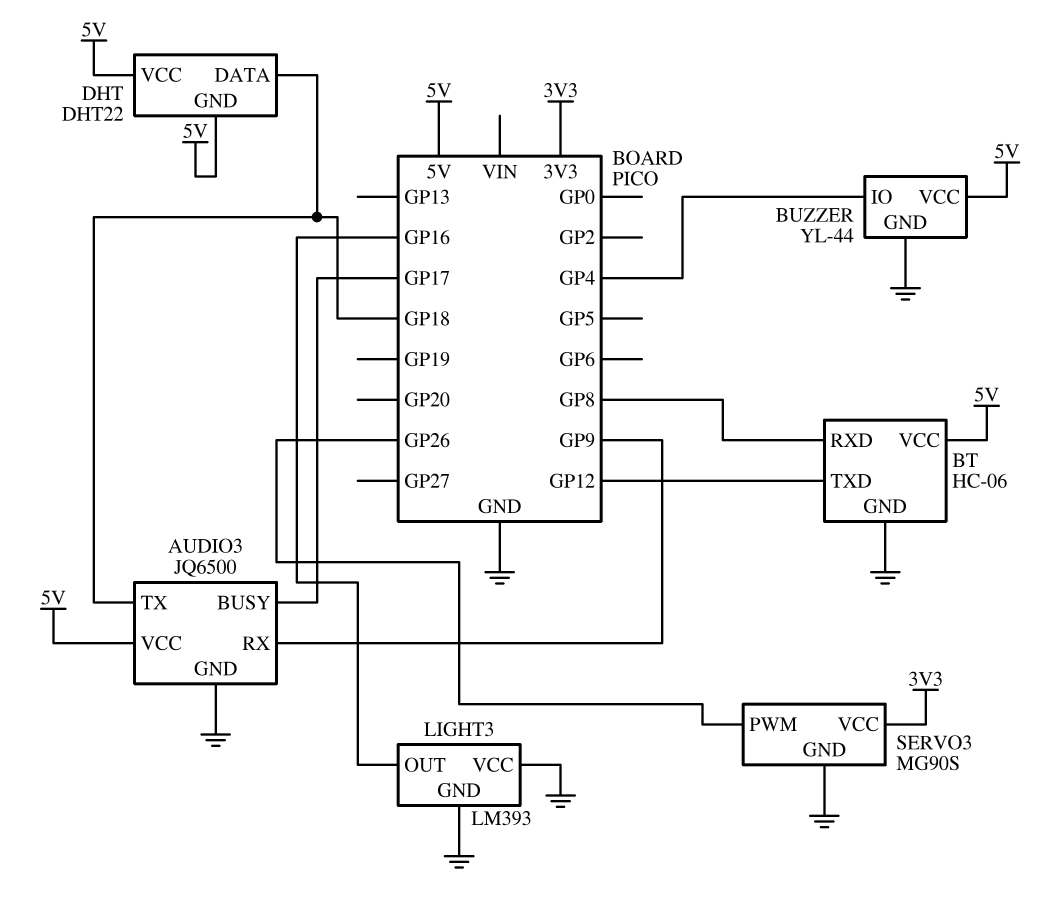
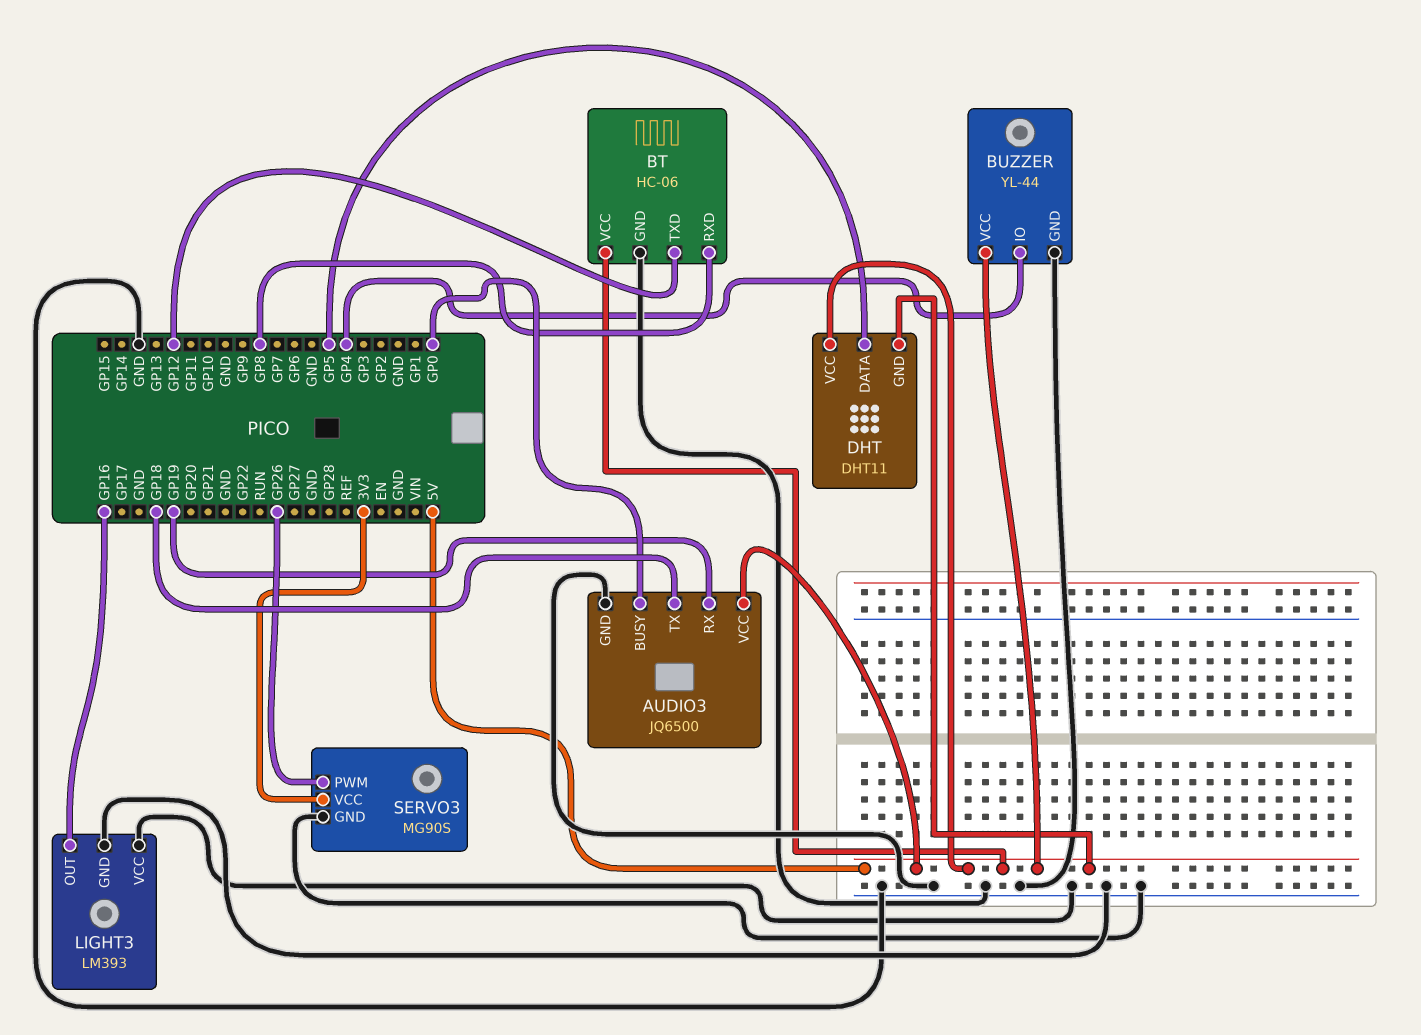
AUDIO3 pin BUSY: GP17 -> GP0
AUDIO3 pin RX: GP9 -> GP19
DHT: DHT22 -> DHT11
DHT pin DATA: GP18 -> GP5

